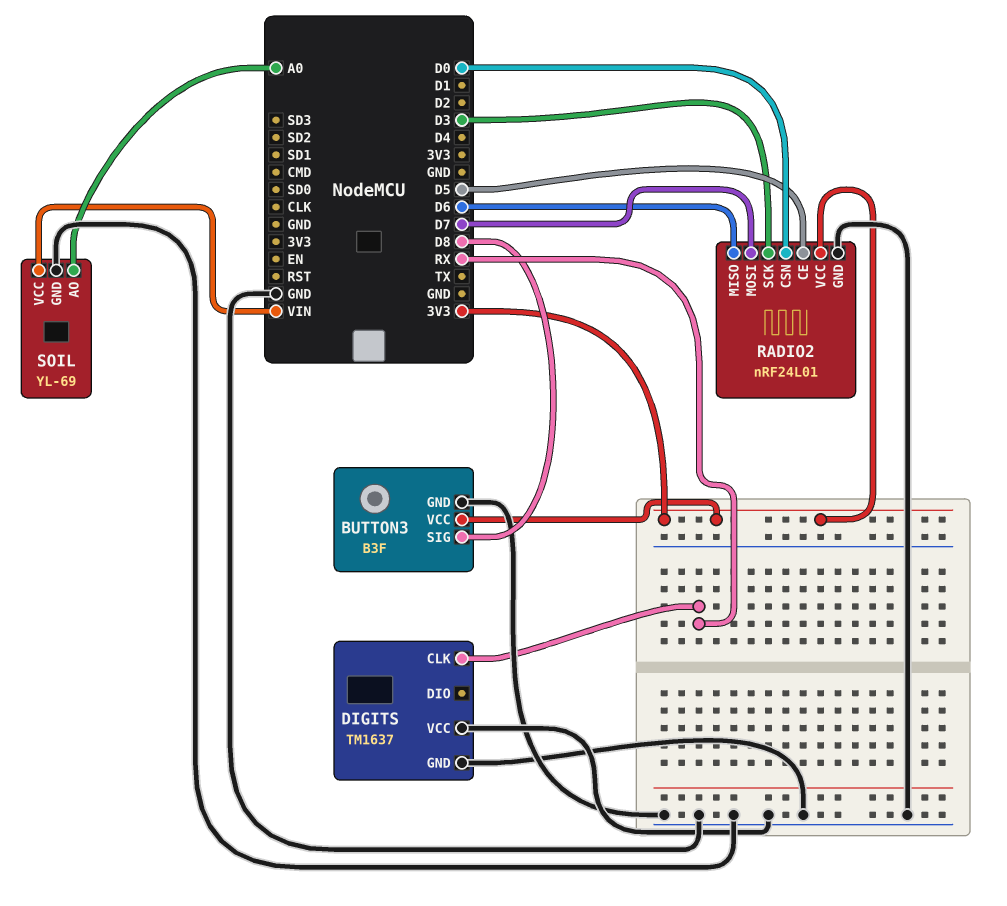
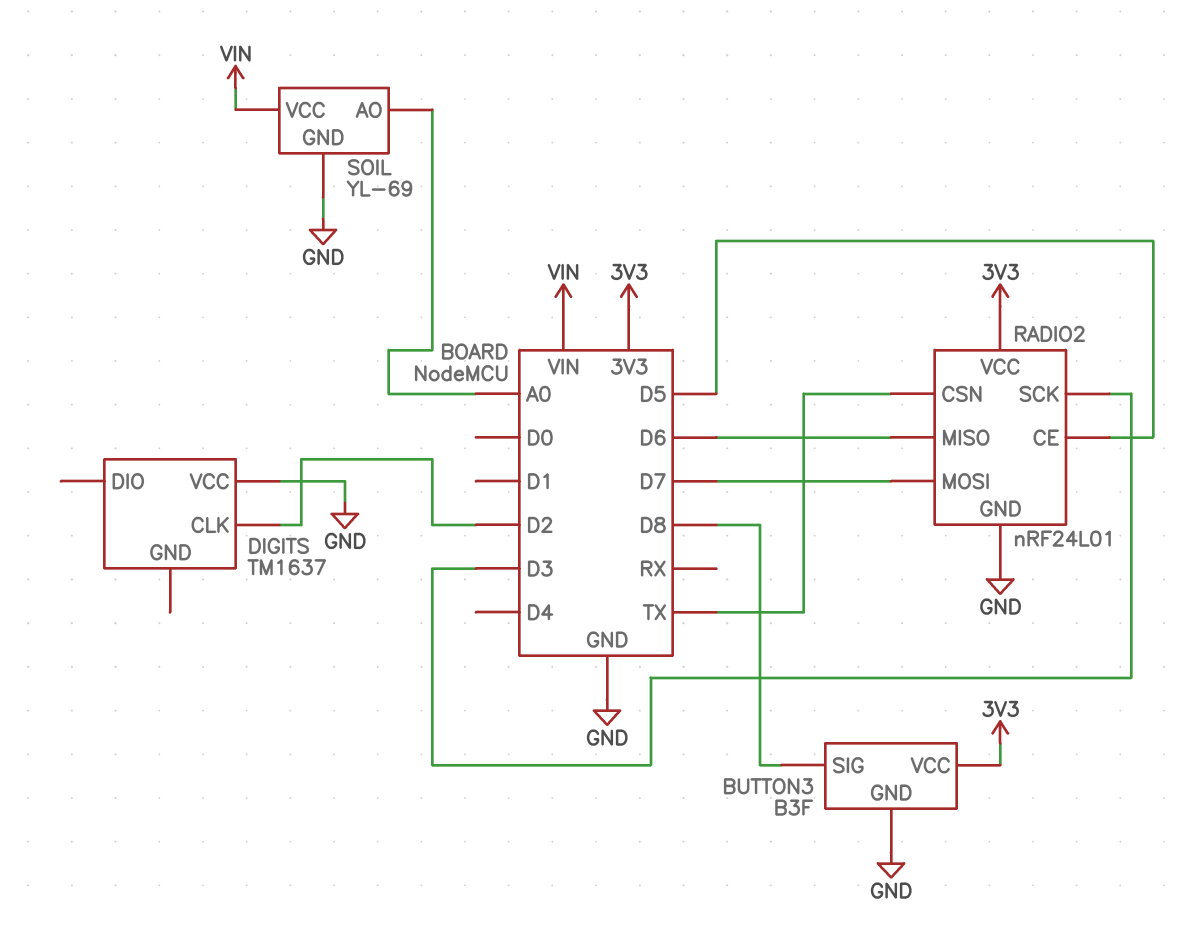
DIGITS pin CLK: RX -> D2
DIGITS pin GND: GND -> none
RADIO2 pin CSN: D0 -> TX

